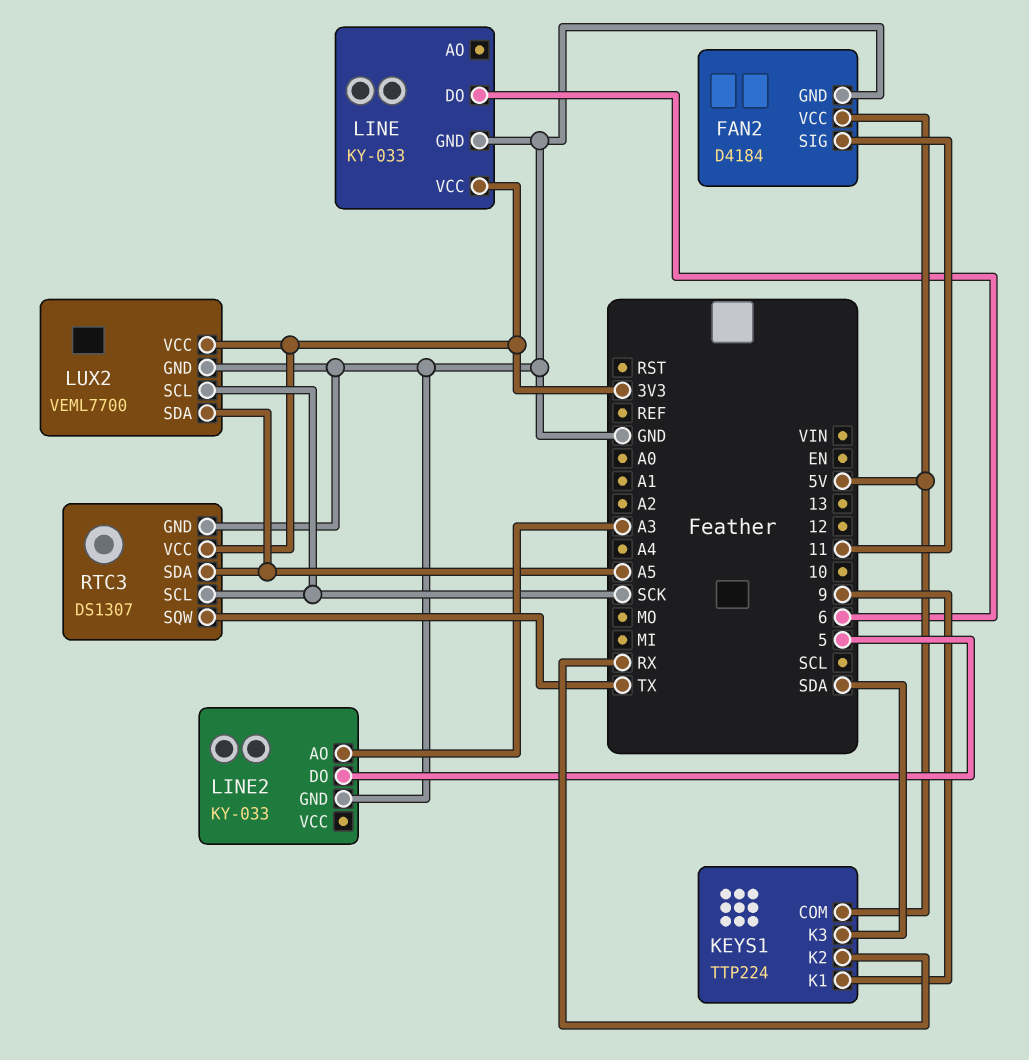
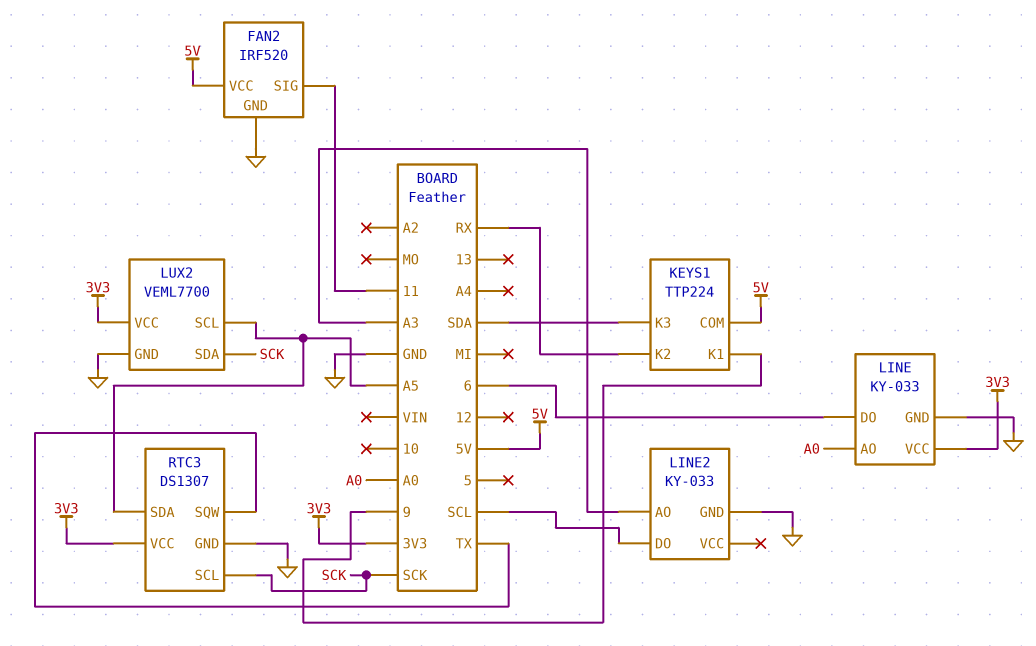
FAN2: D4184 -> IRF520
LINE pin AO: none -> A0
LINE2 pin DO: 5 -> SCL
LUX2 pin SCL: SCK -> A5
LUX2 pin SDA: A5 -> SCK

